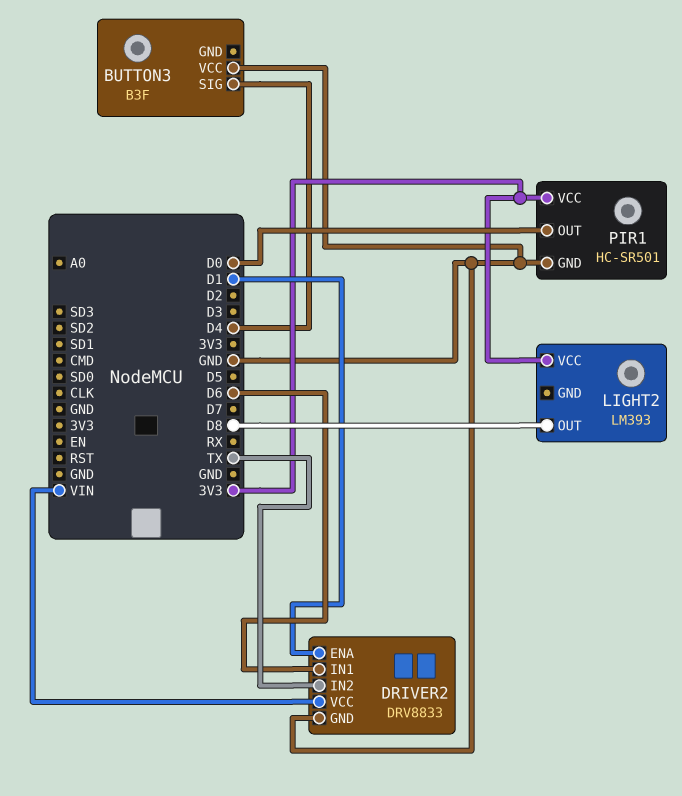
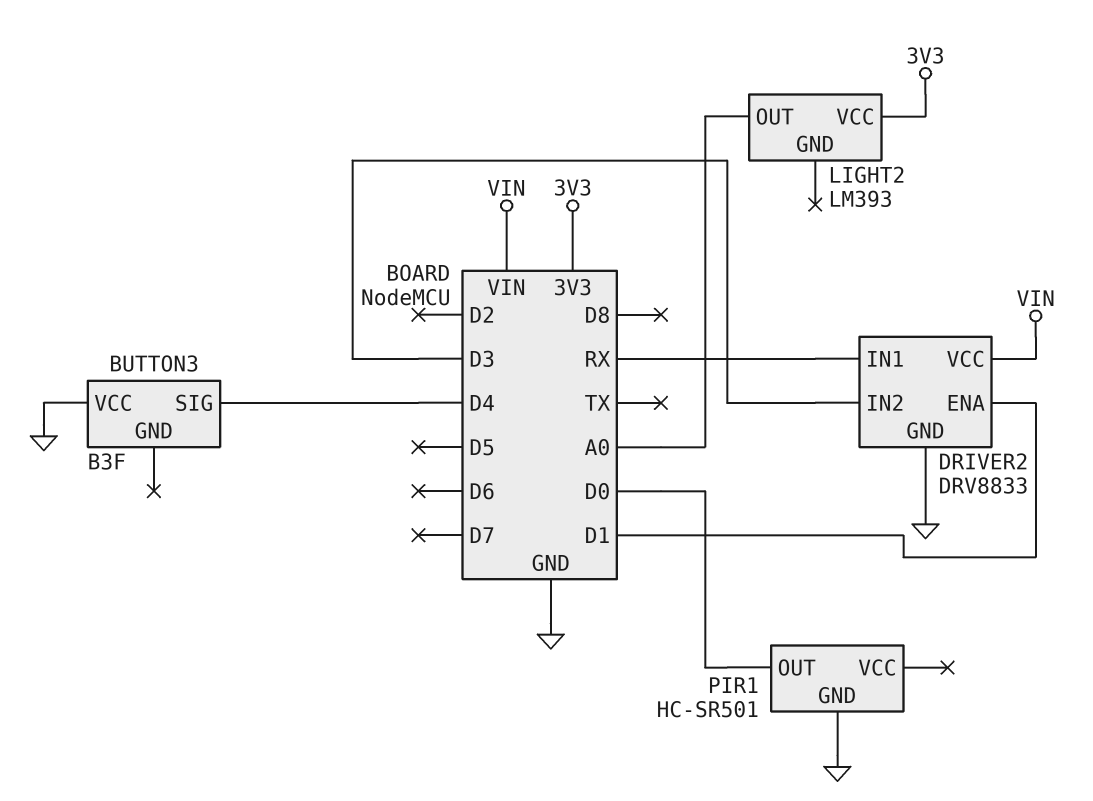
DRIVER2 pin IN1: D6 -> RX
DRIVER2 pin IN2: TX -> D3
LIGHT2 pin OUT: D8 -> A0
PIR1 pin VCC: 3V3 -> none

